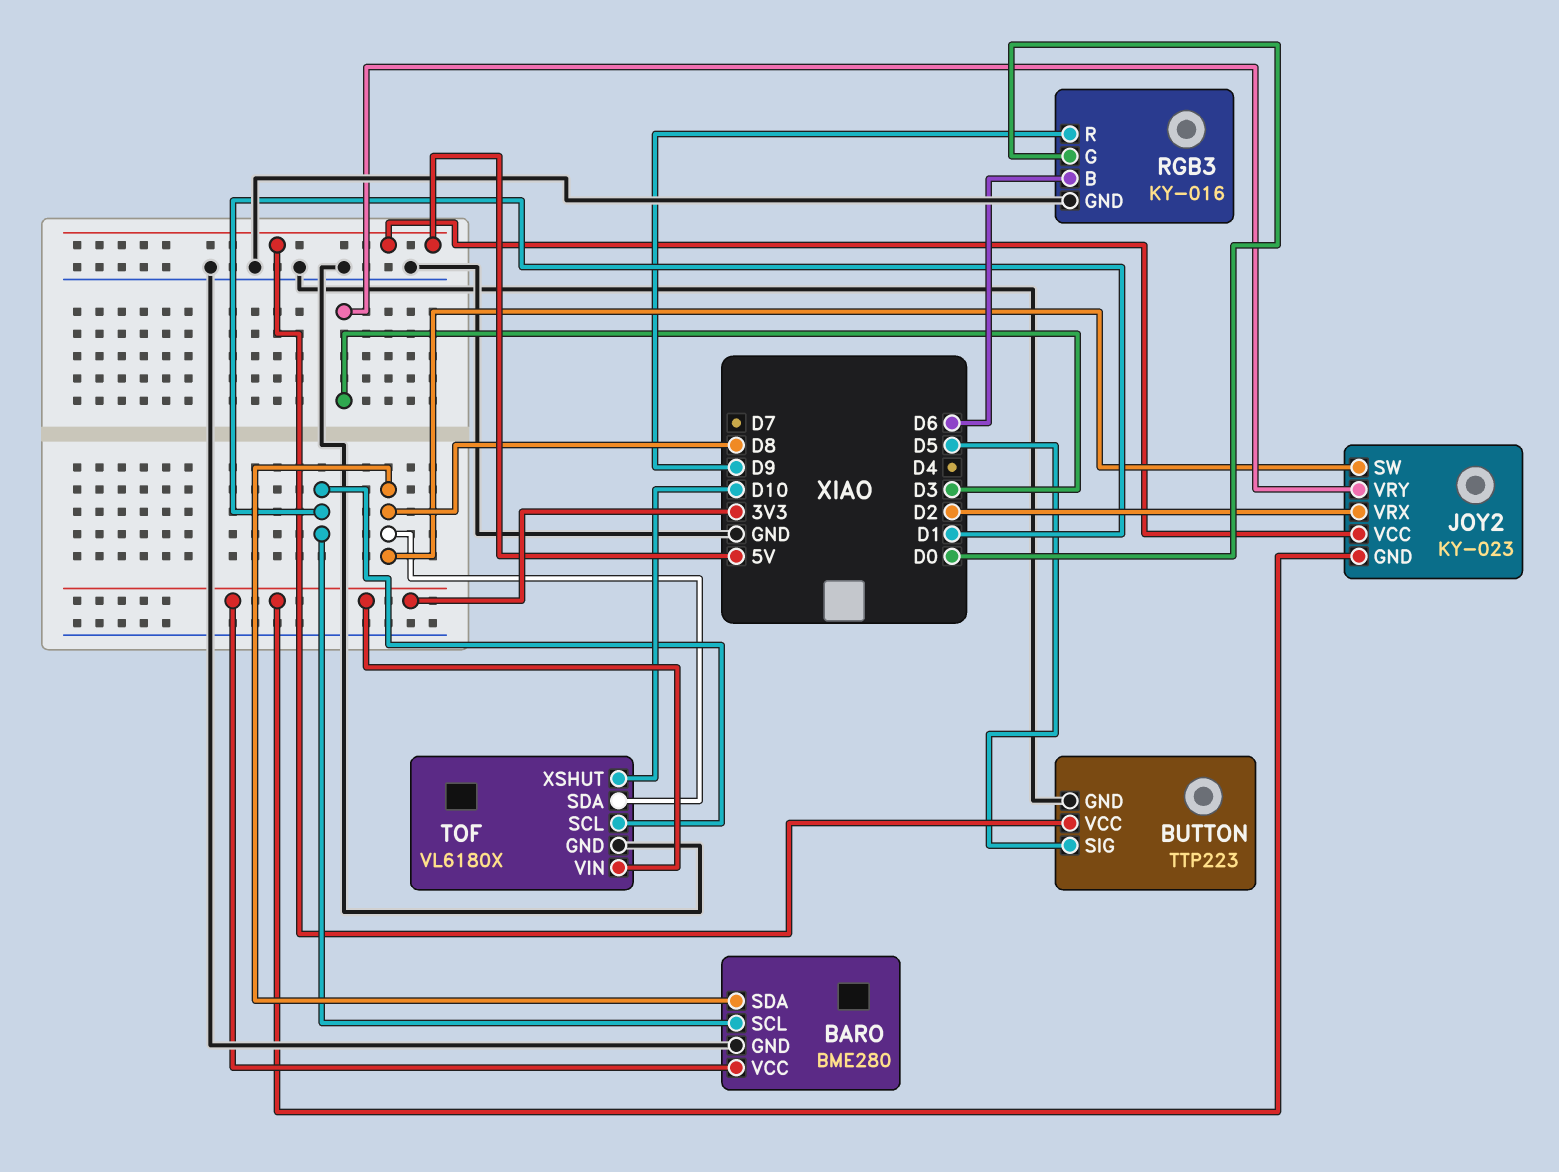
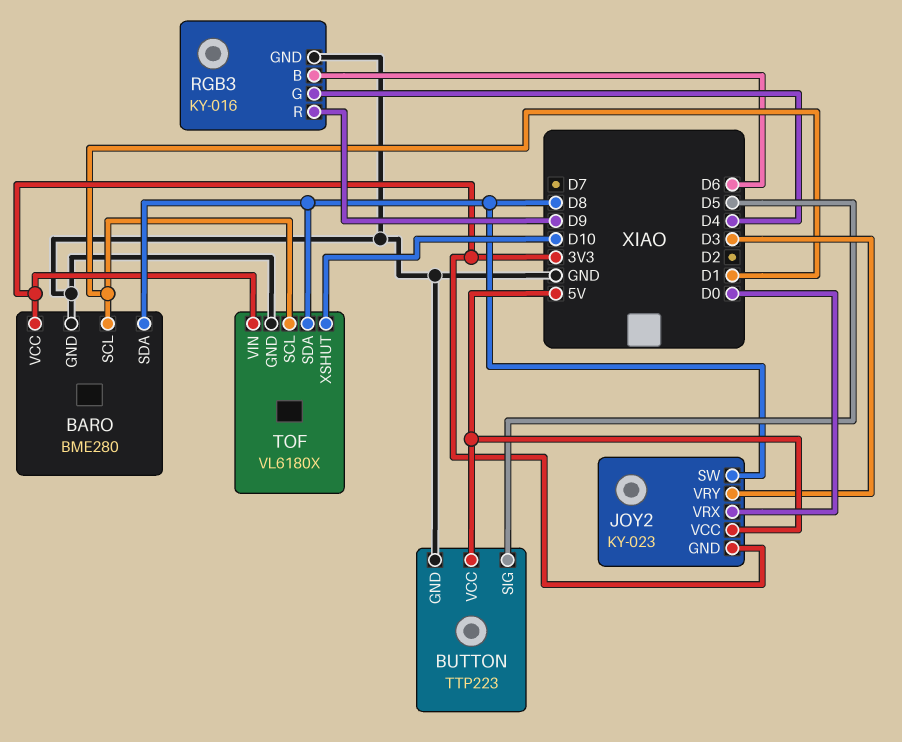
JOY2 pin VRX: D2 -> D0
RGB3 pin G: D0 -> D4

